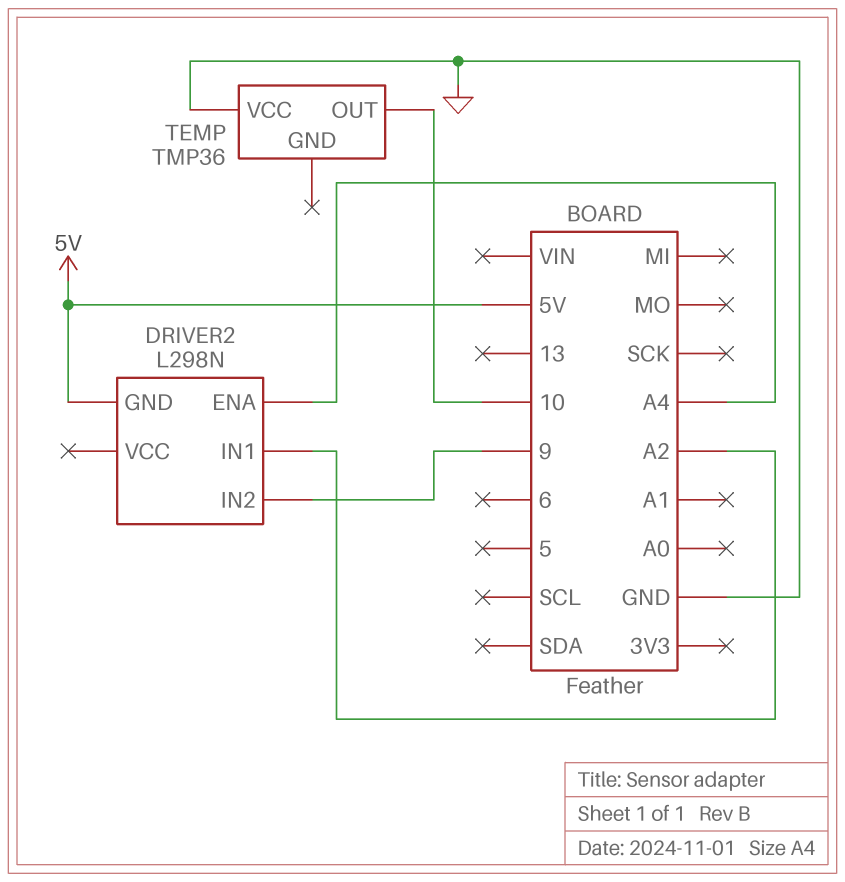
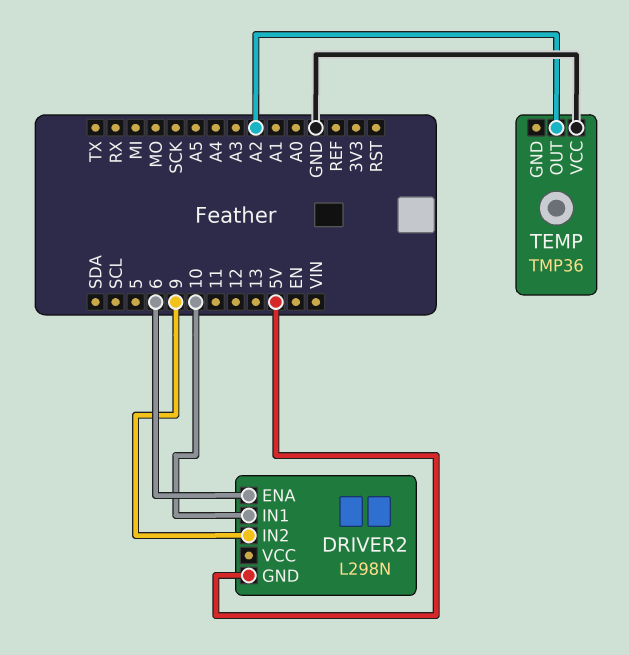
DRIVER2 pin ENA: A4 -> 6
DRIVER2 pin IN1: A2 -> 10
TEMP pin OUT: 10 -> A2

